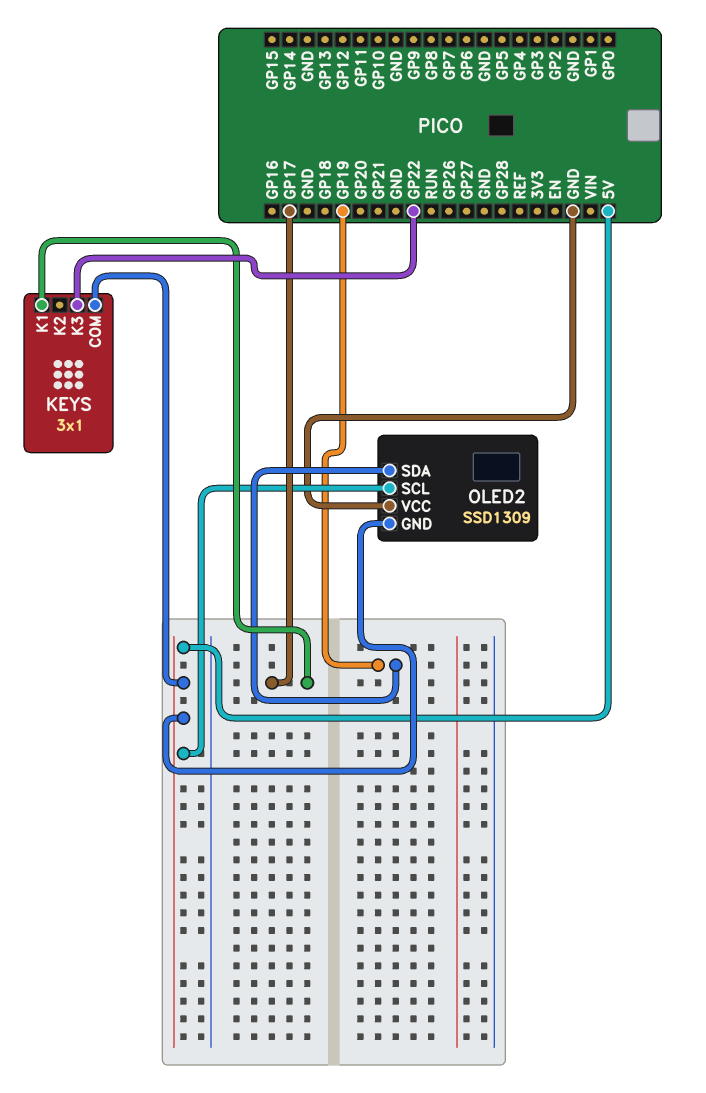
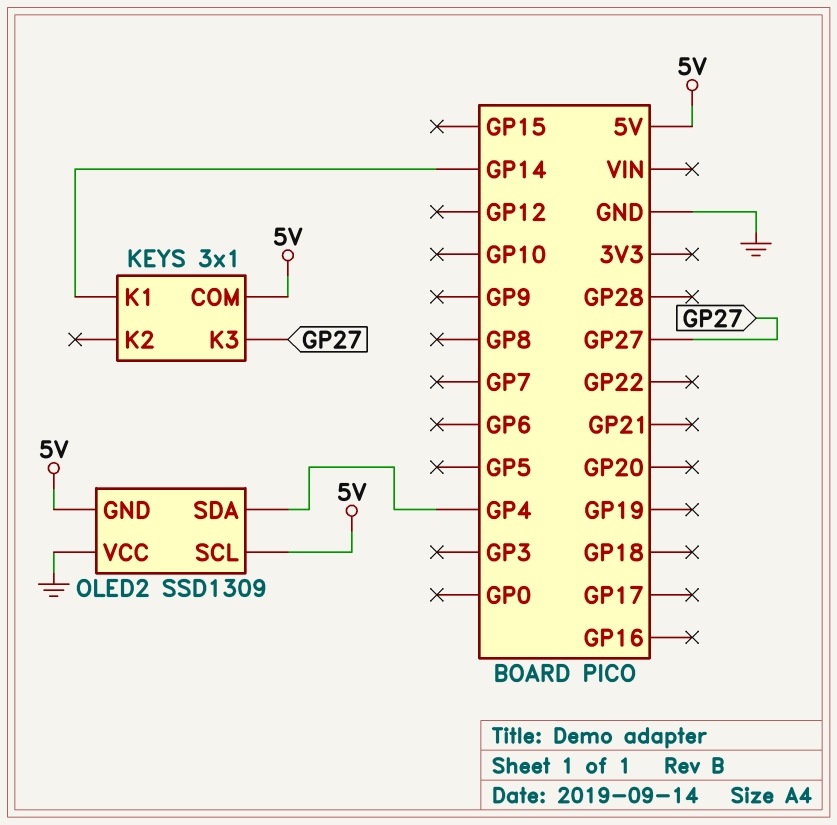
KEYS pin K1: GP17 -> GP14
KEYS pin K3: GP22 -> GP27
OLED2 pin SDA: GP19 -> GP4

